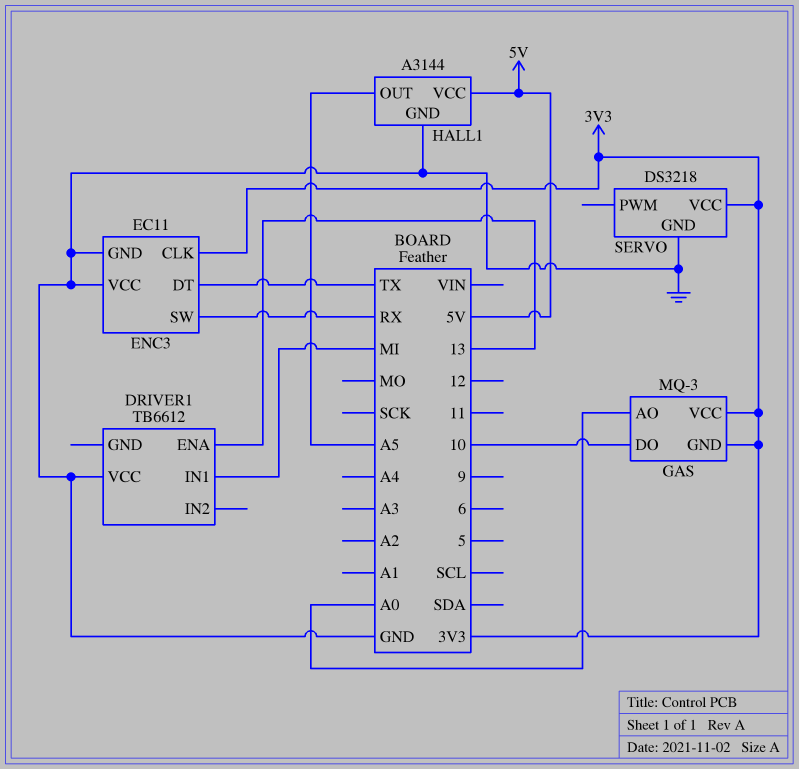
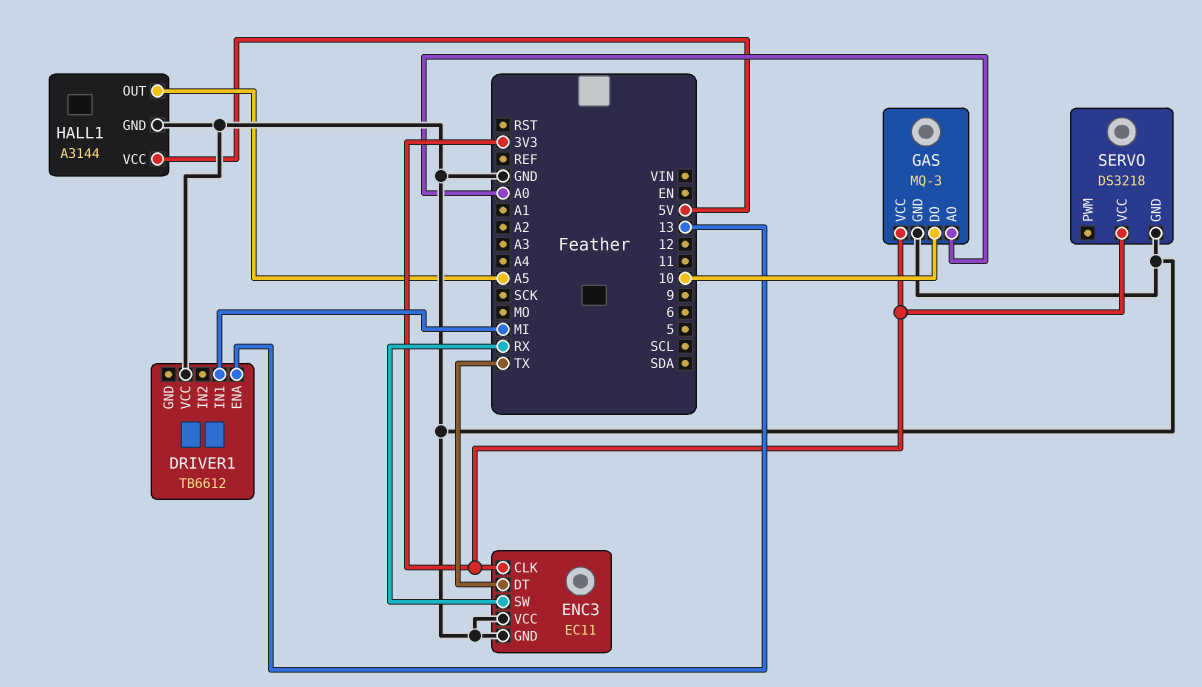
GAS pin GND: 3V3 -> GND

